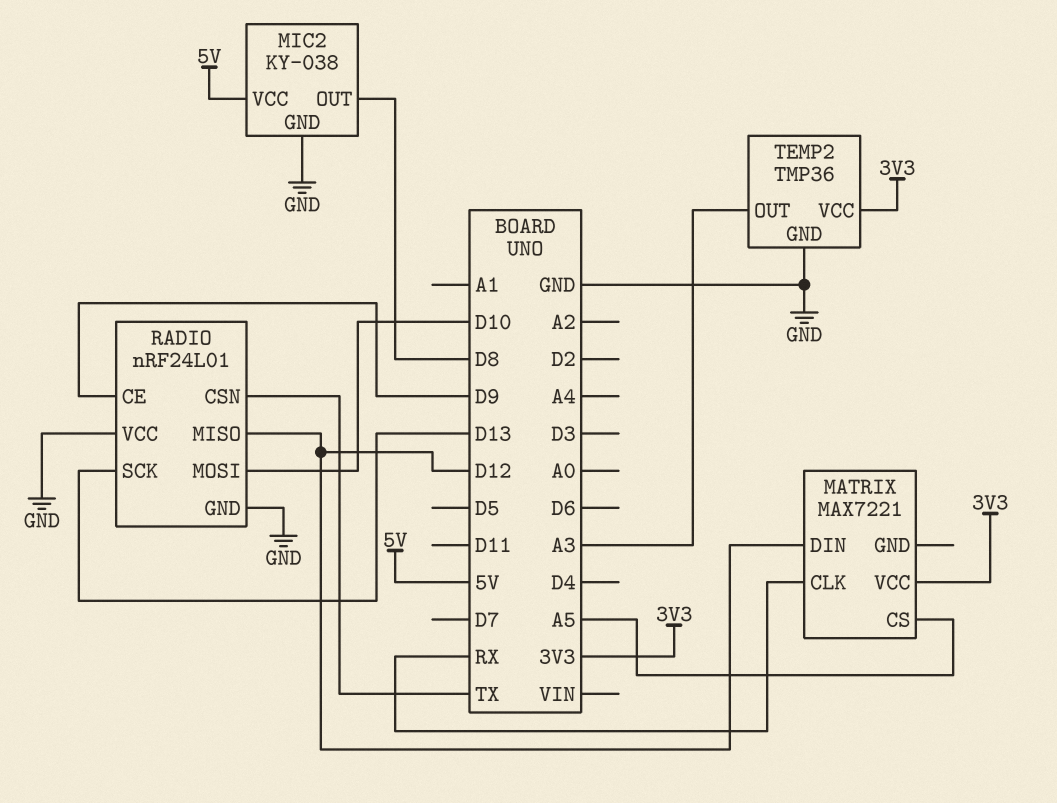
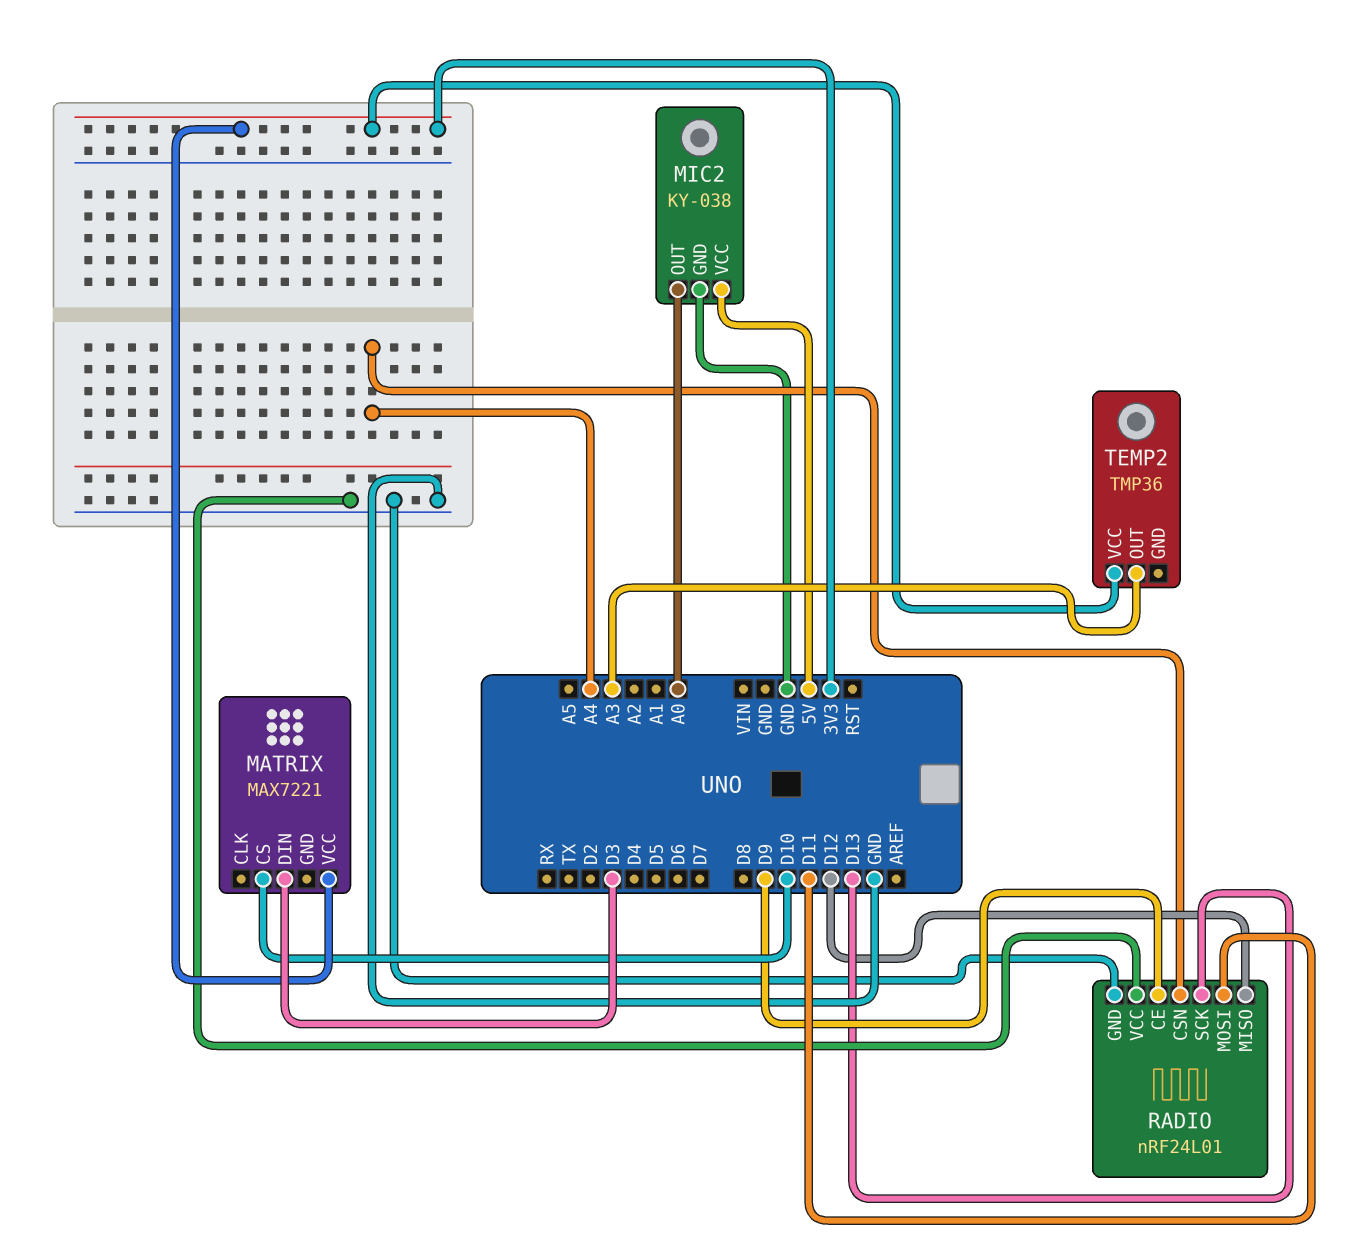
MATRIX pin CLK: RX -> none
MATRIX pin CS: A5 -> D10
MATRIX pin DIN: D12 -> D3
MIC2 pin OUT: D8 -> A0
RADIO pin CSN: TX -> A4
RADIO pin MOSI: D10 -> D11
TEMP2 pin GND: GND -> none

